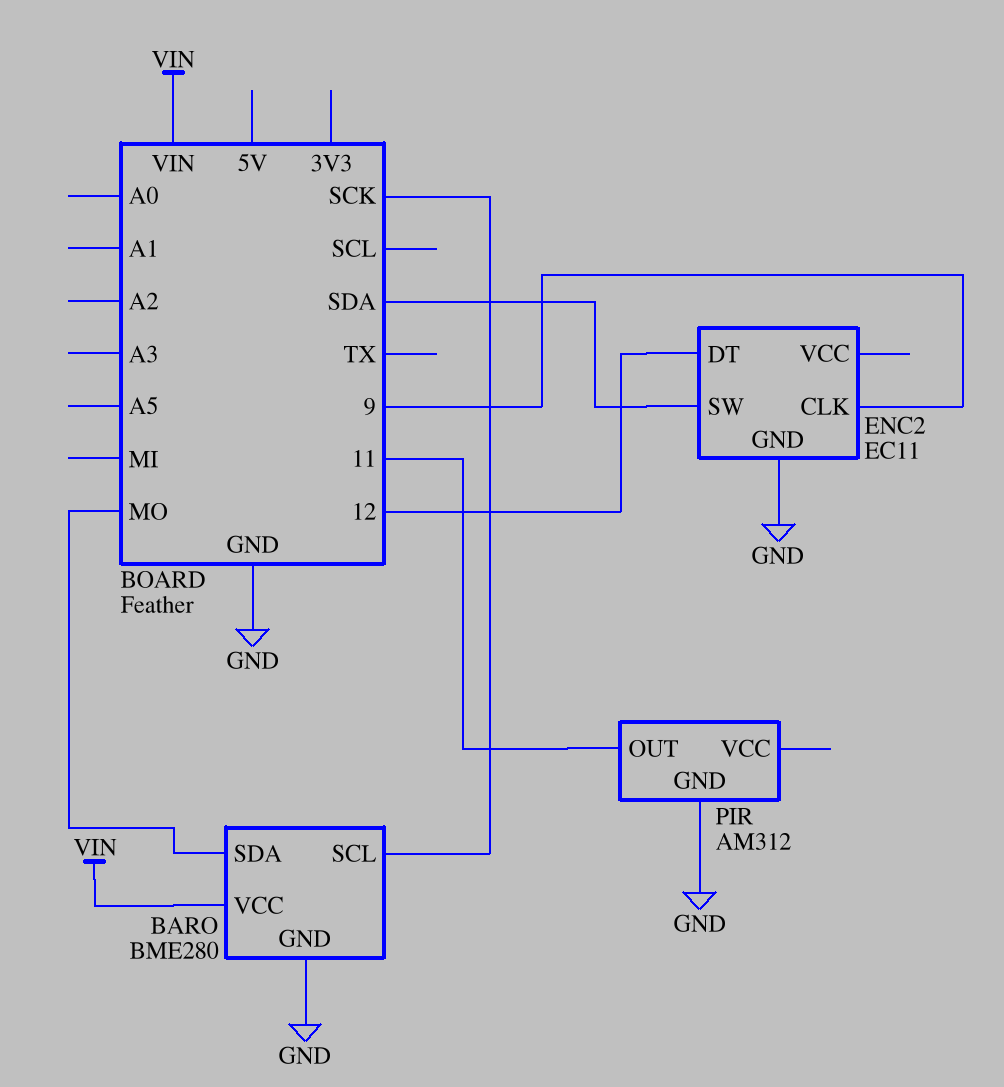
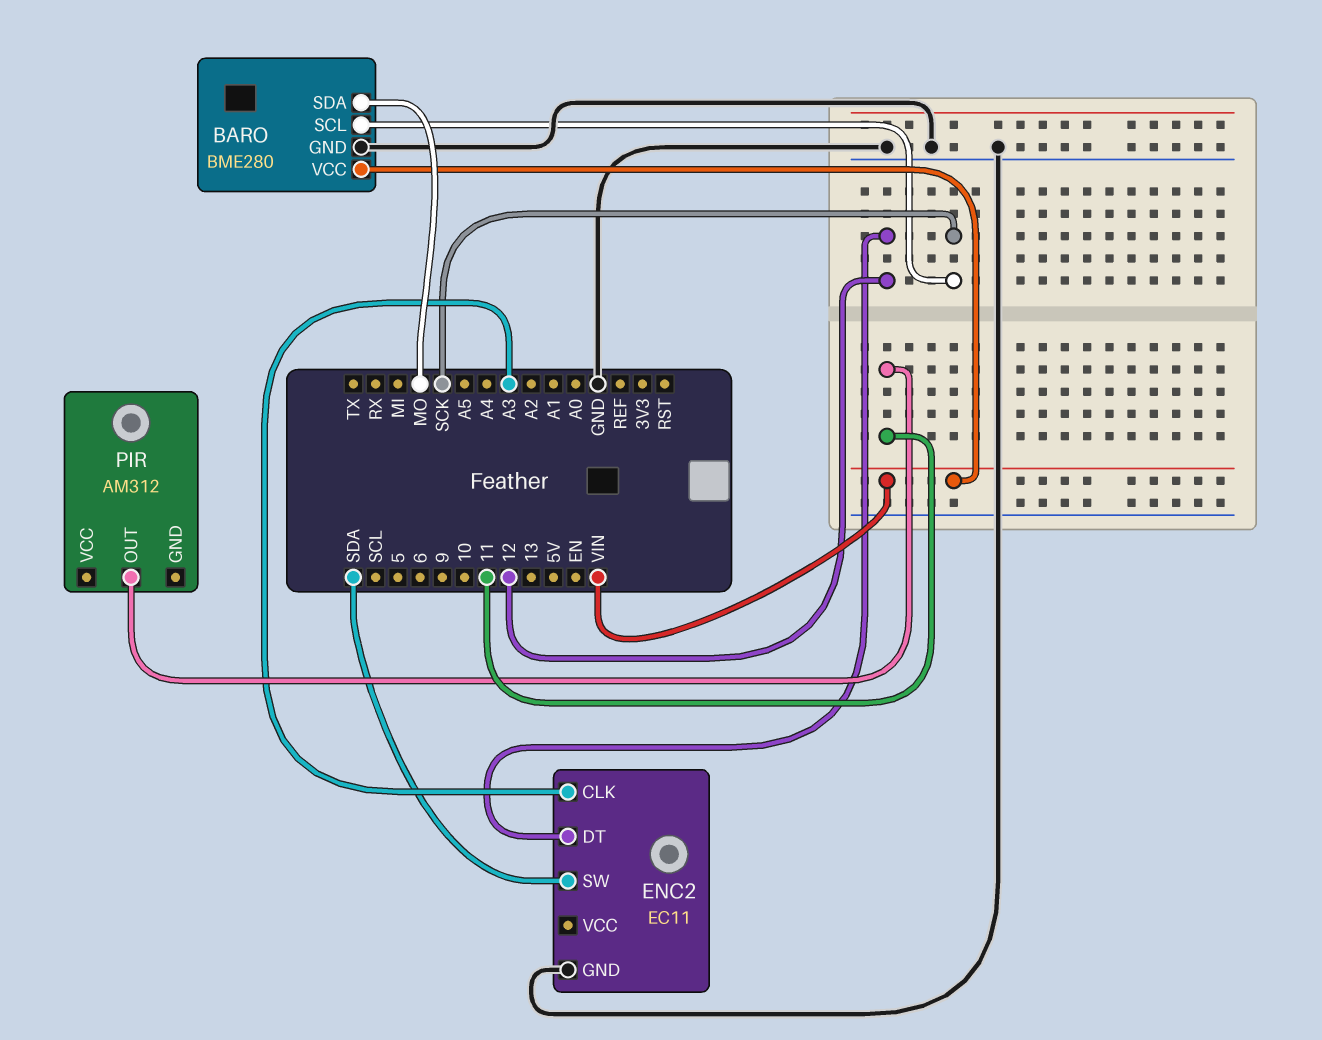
ENC2 pin CLK: 9 -> A3
PIR pin GND: GND -> none

